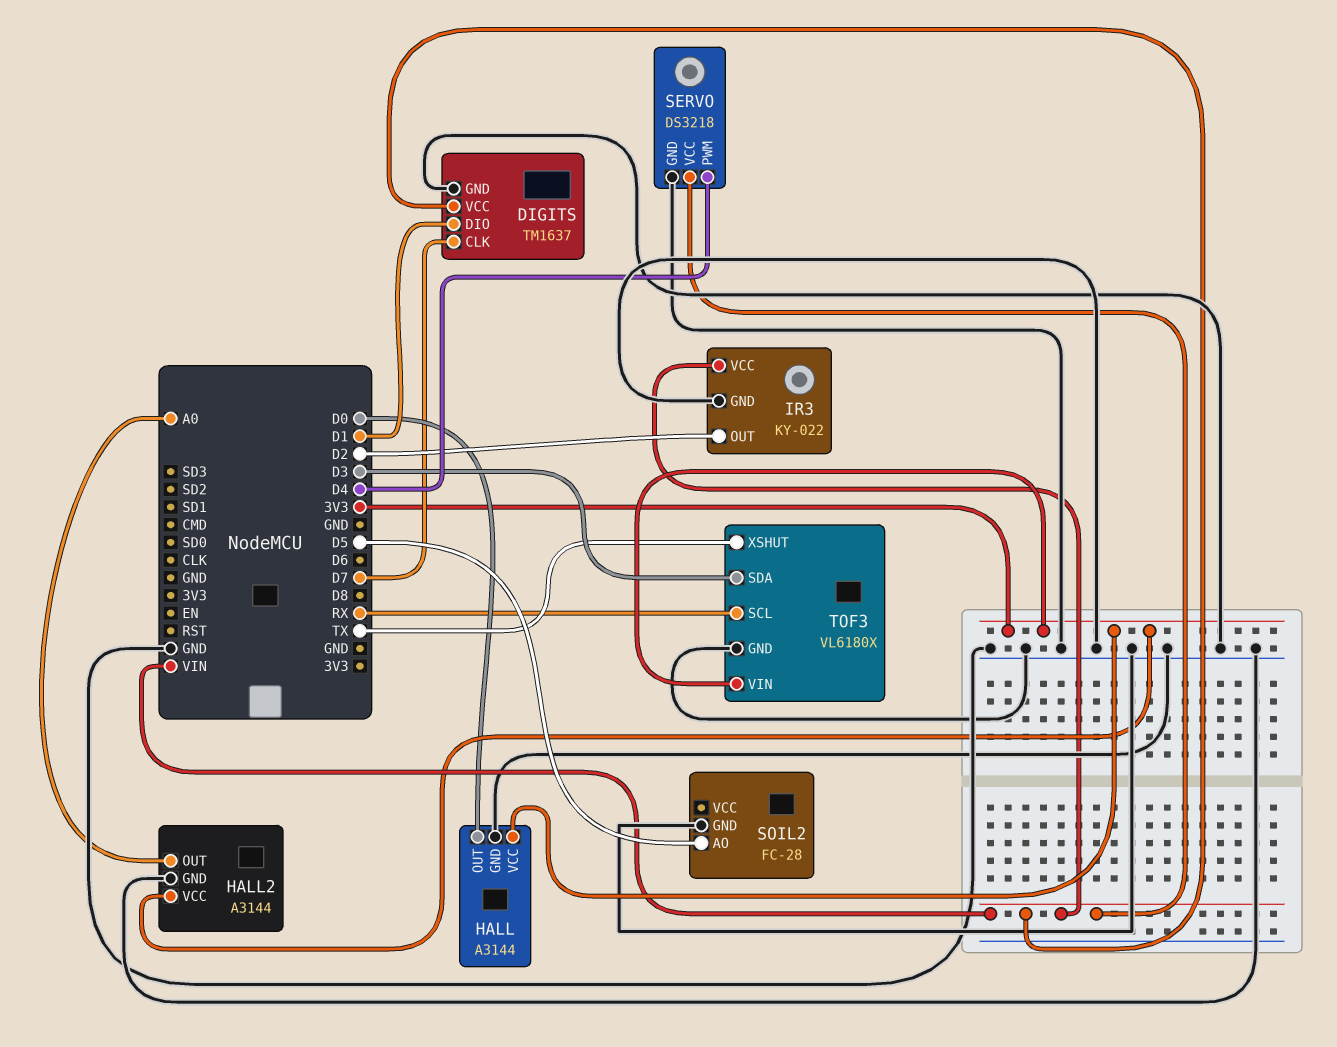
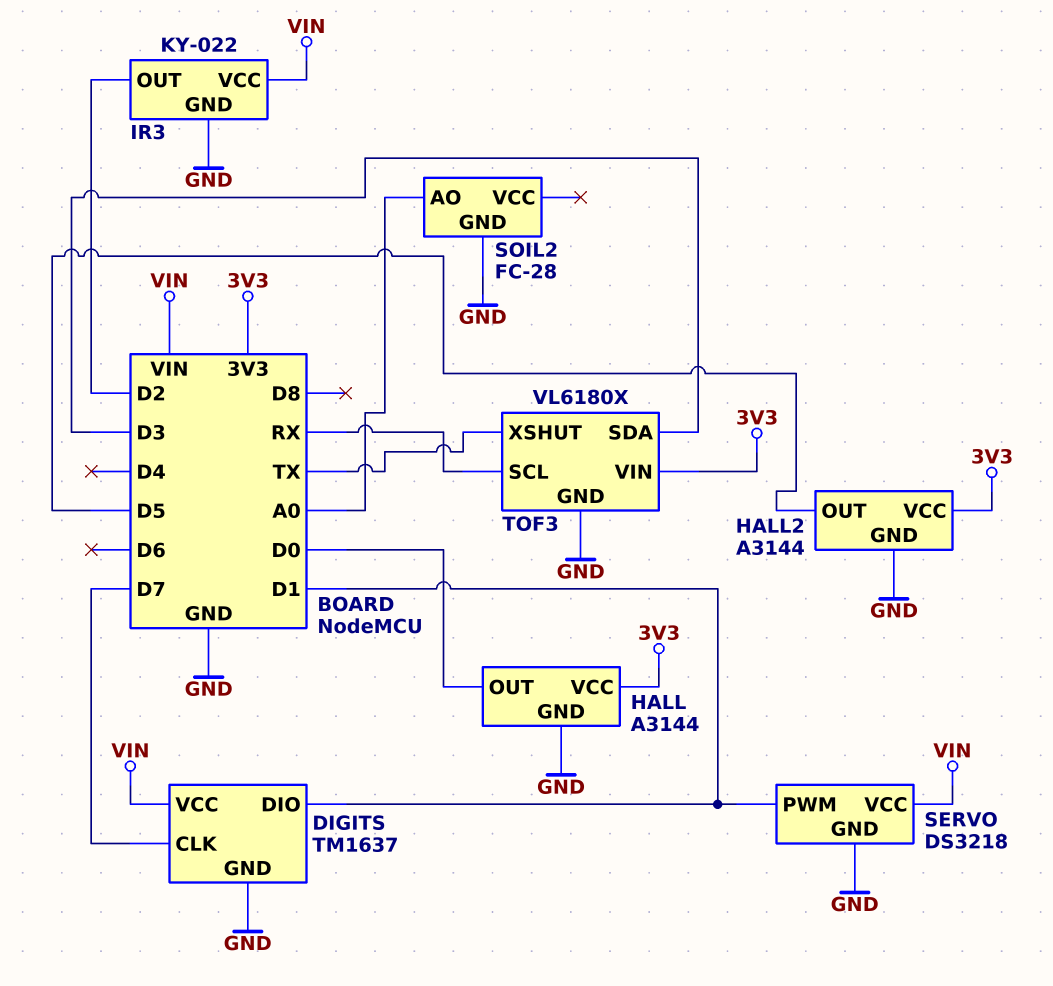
HALL2 pin OUT: A0 -> D5
SERVO pin PWM: D4 -> D1
SOIL2 pin AO: D5 -> A0

